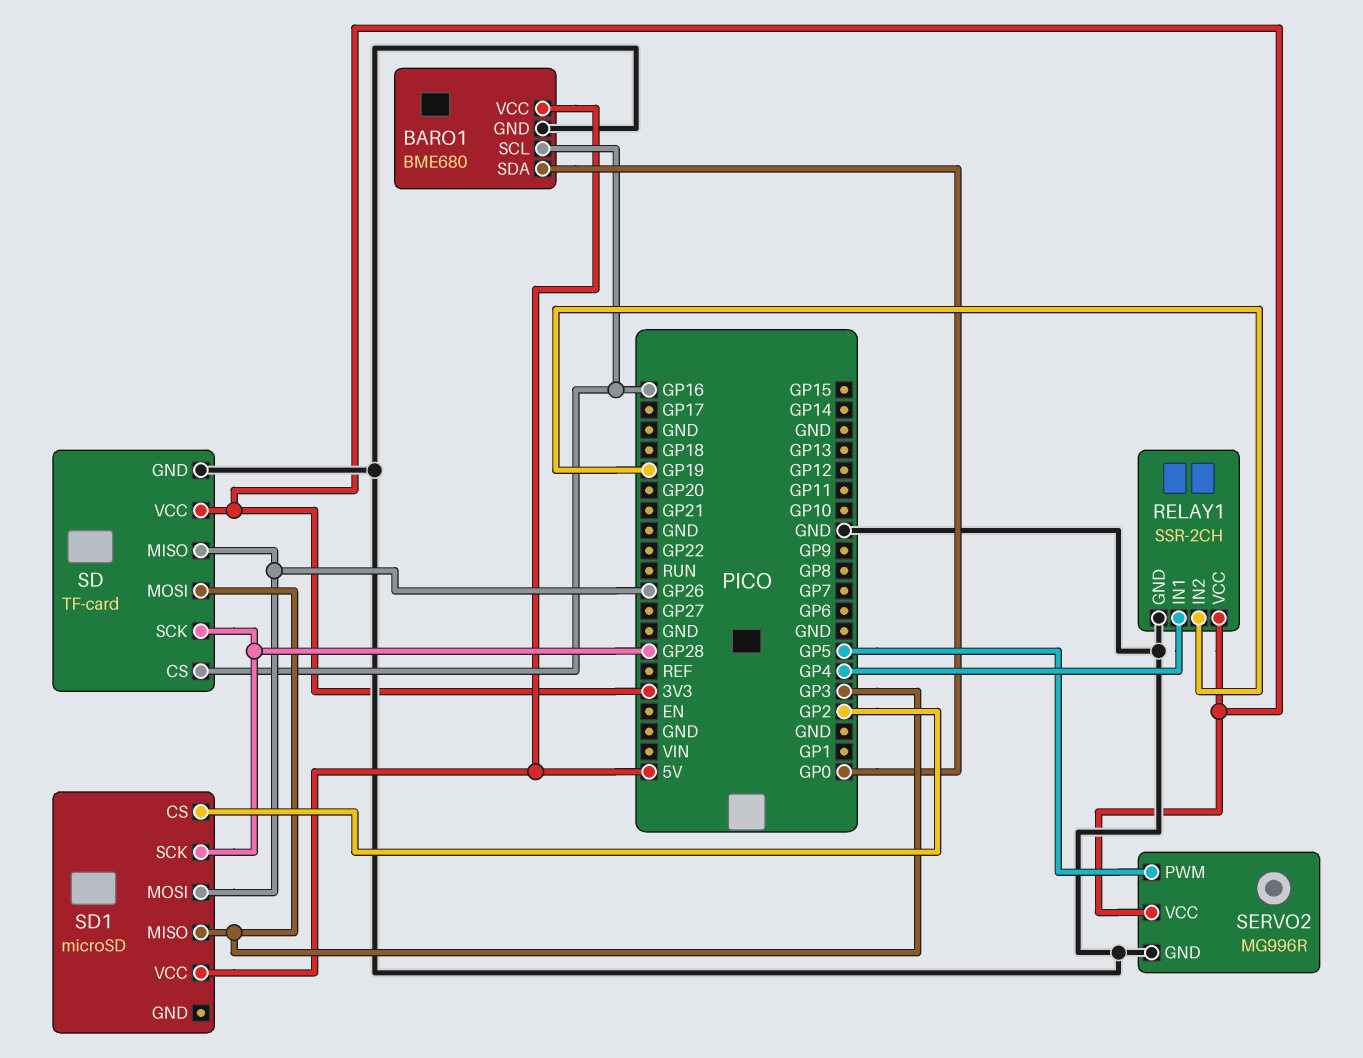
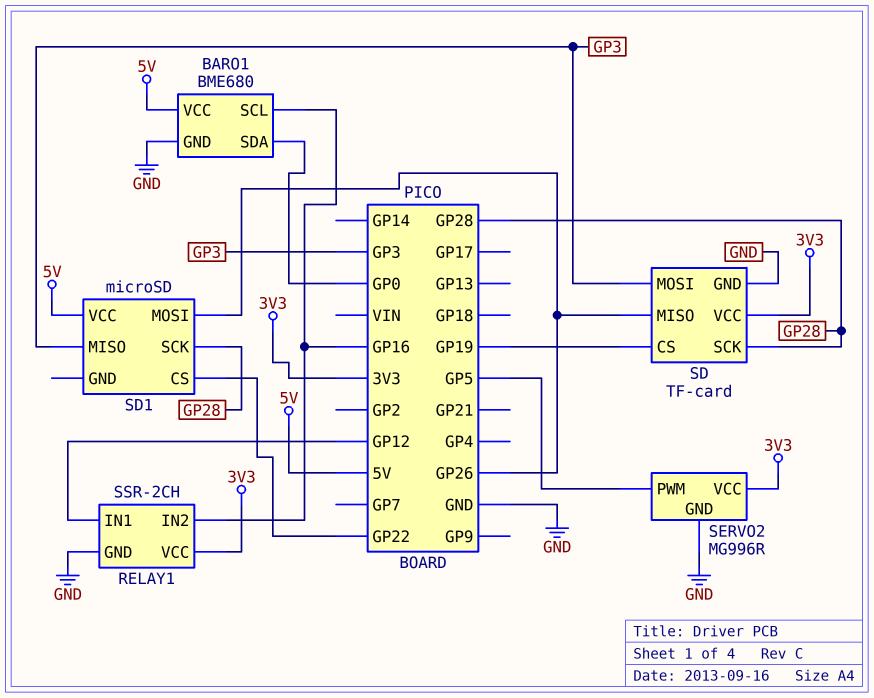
RELAY1 pin IN1: GP4 -> GP12
RELAY1 pin IN2: GP19 -> GP16
SD pin CS: GP16 -> GP19
SD1 pin CS: GP2 -> GP22

